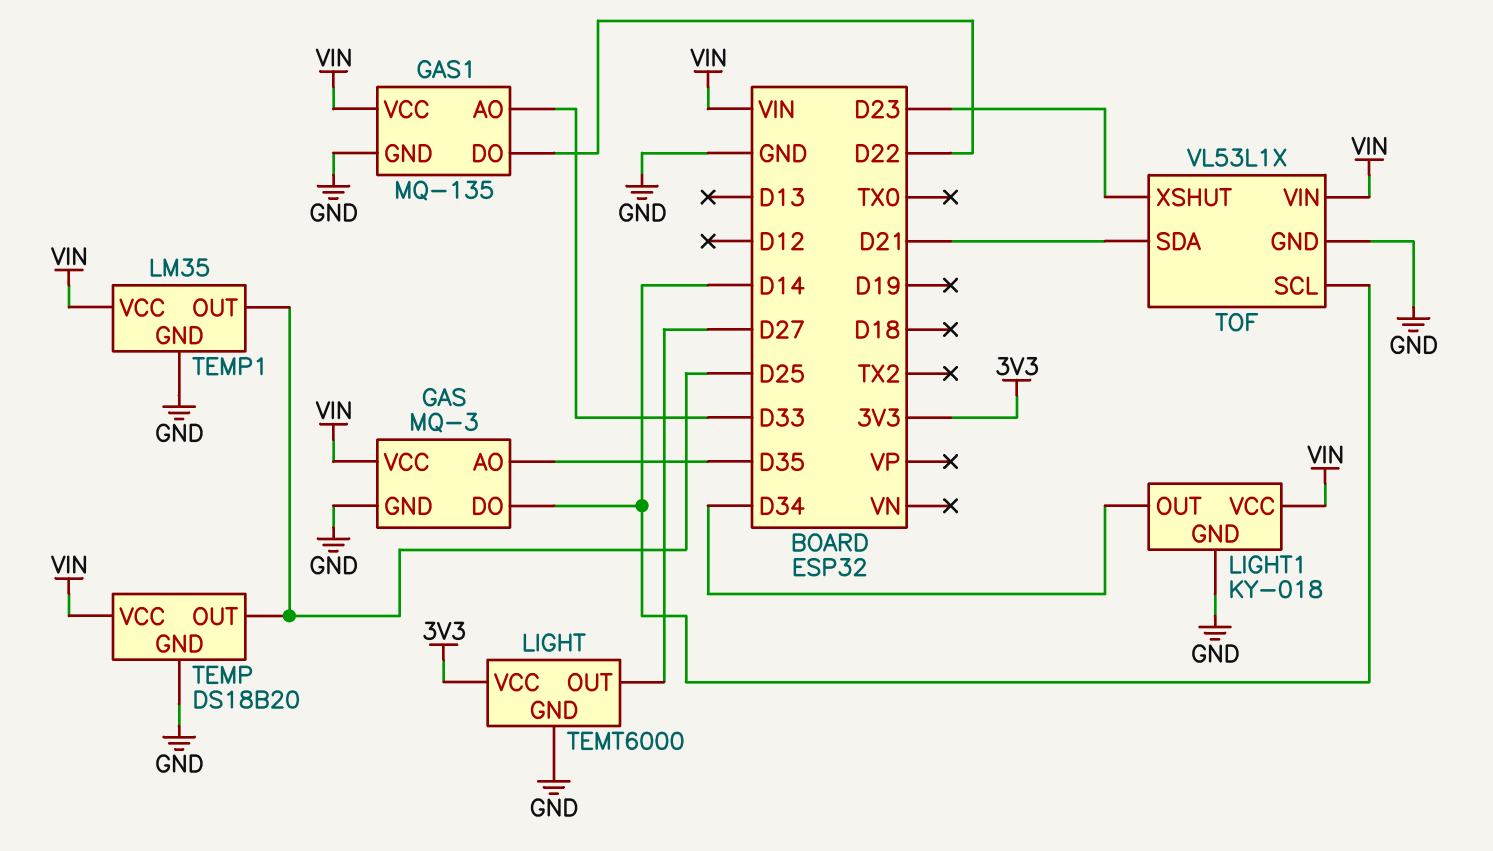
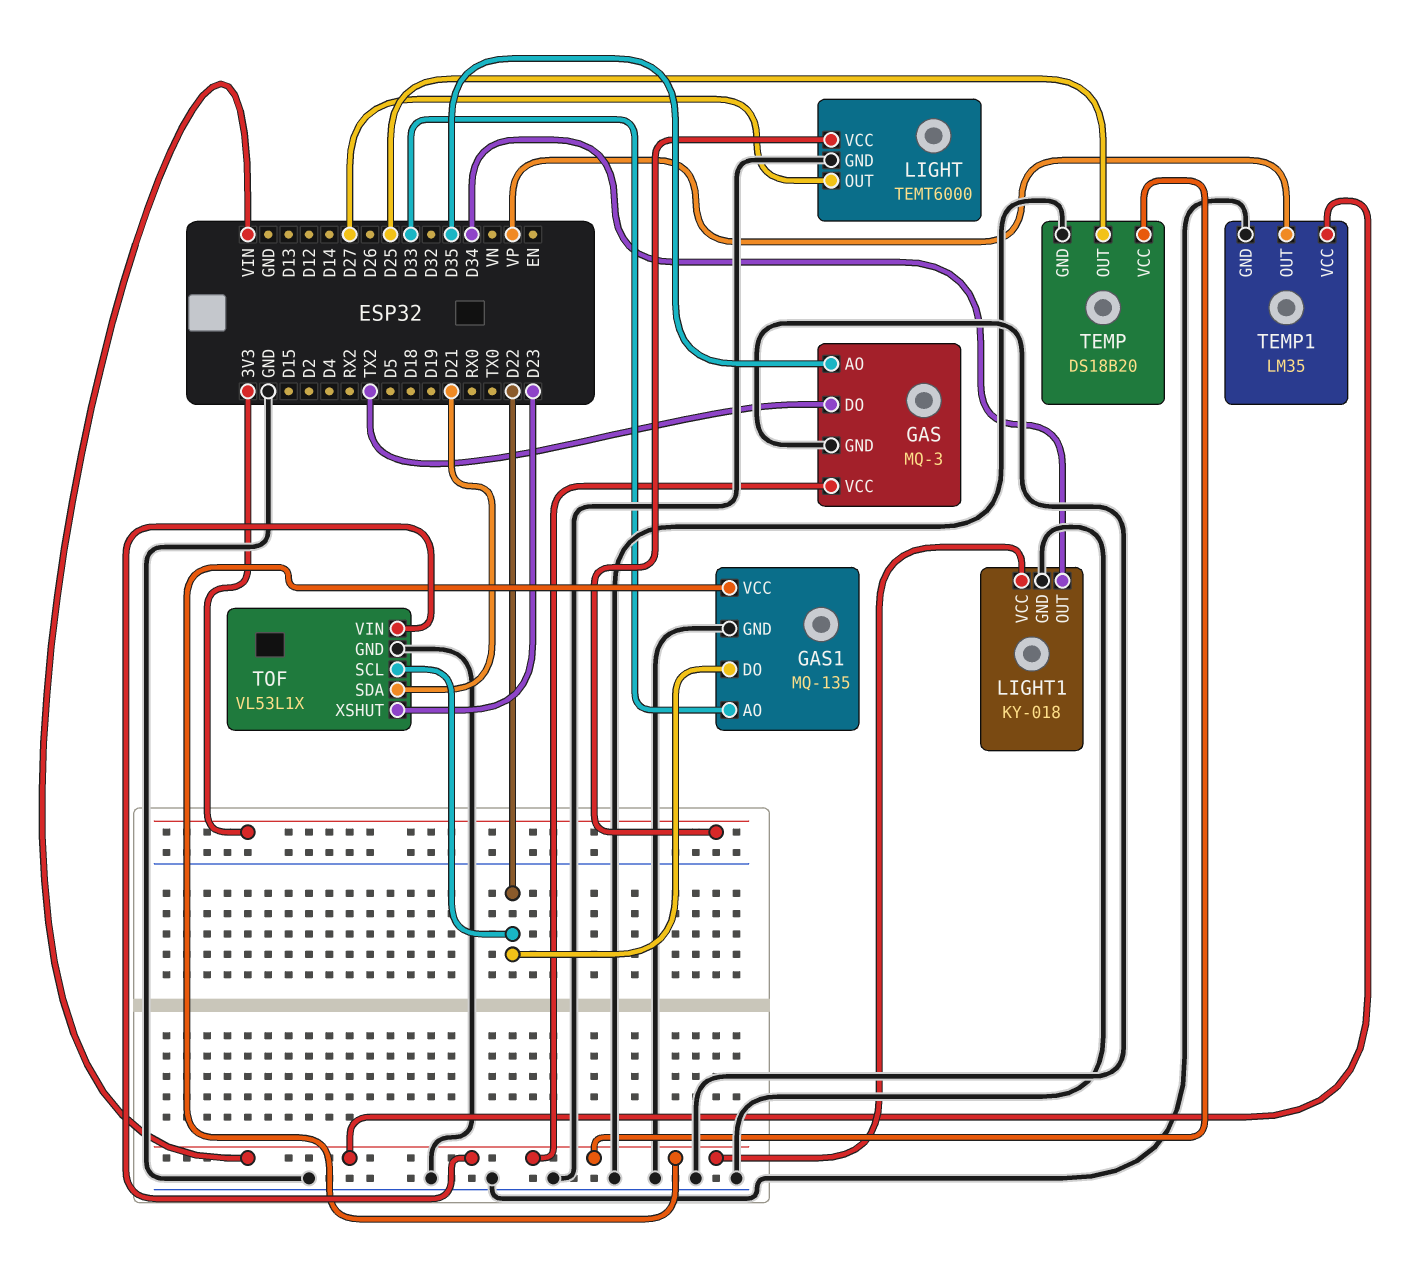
GAS pin DO: D14 -> TX2
TEMP1 pin OUT: D25 -> VP
TOF pin SCL: D14 -> D22

